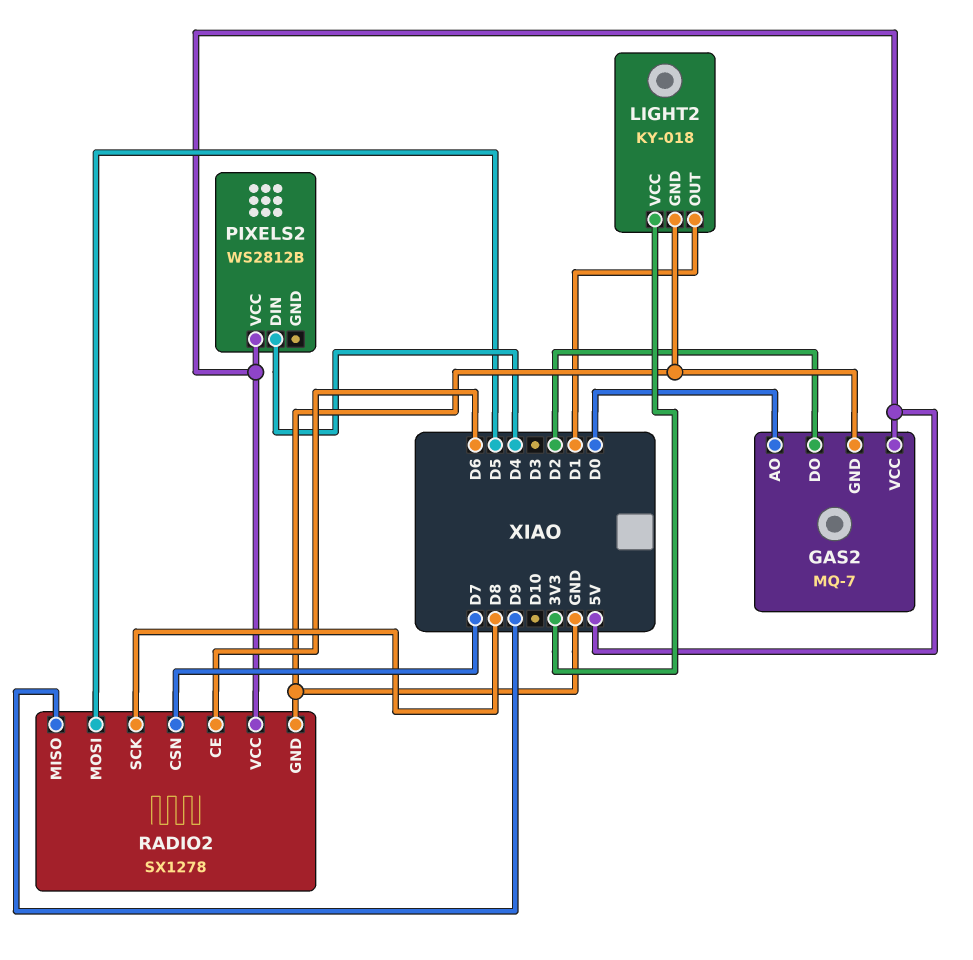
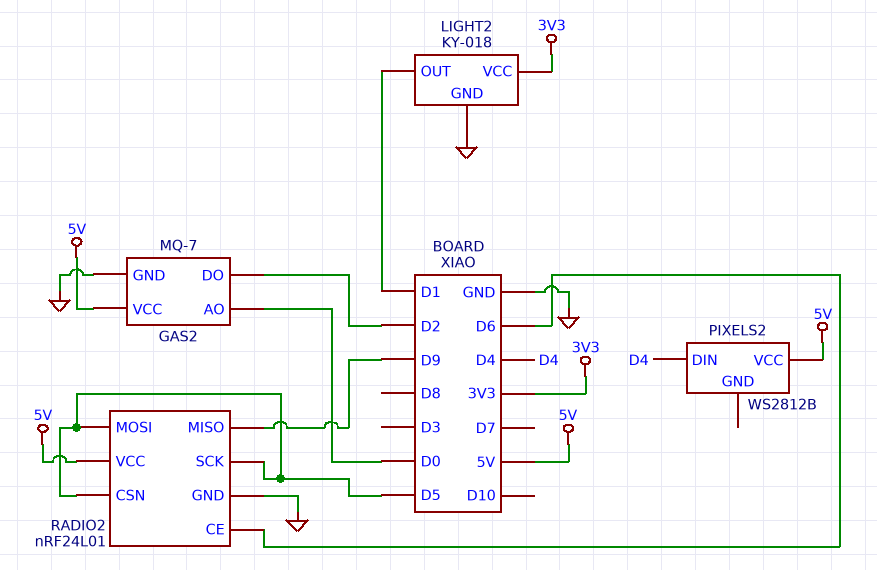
RADIO2: SX1278 -> nRF24L01
RADIO2 pin CSN: D7 -> D5
RADIO2 pin SCK: D8 -> D5

